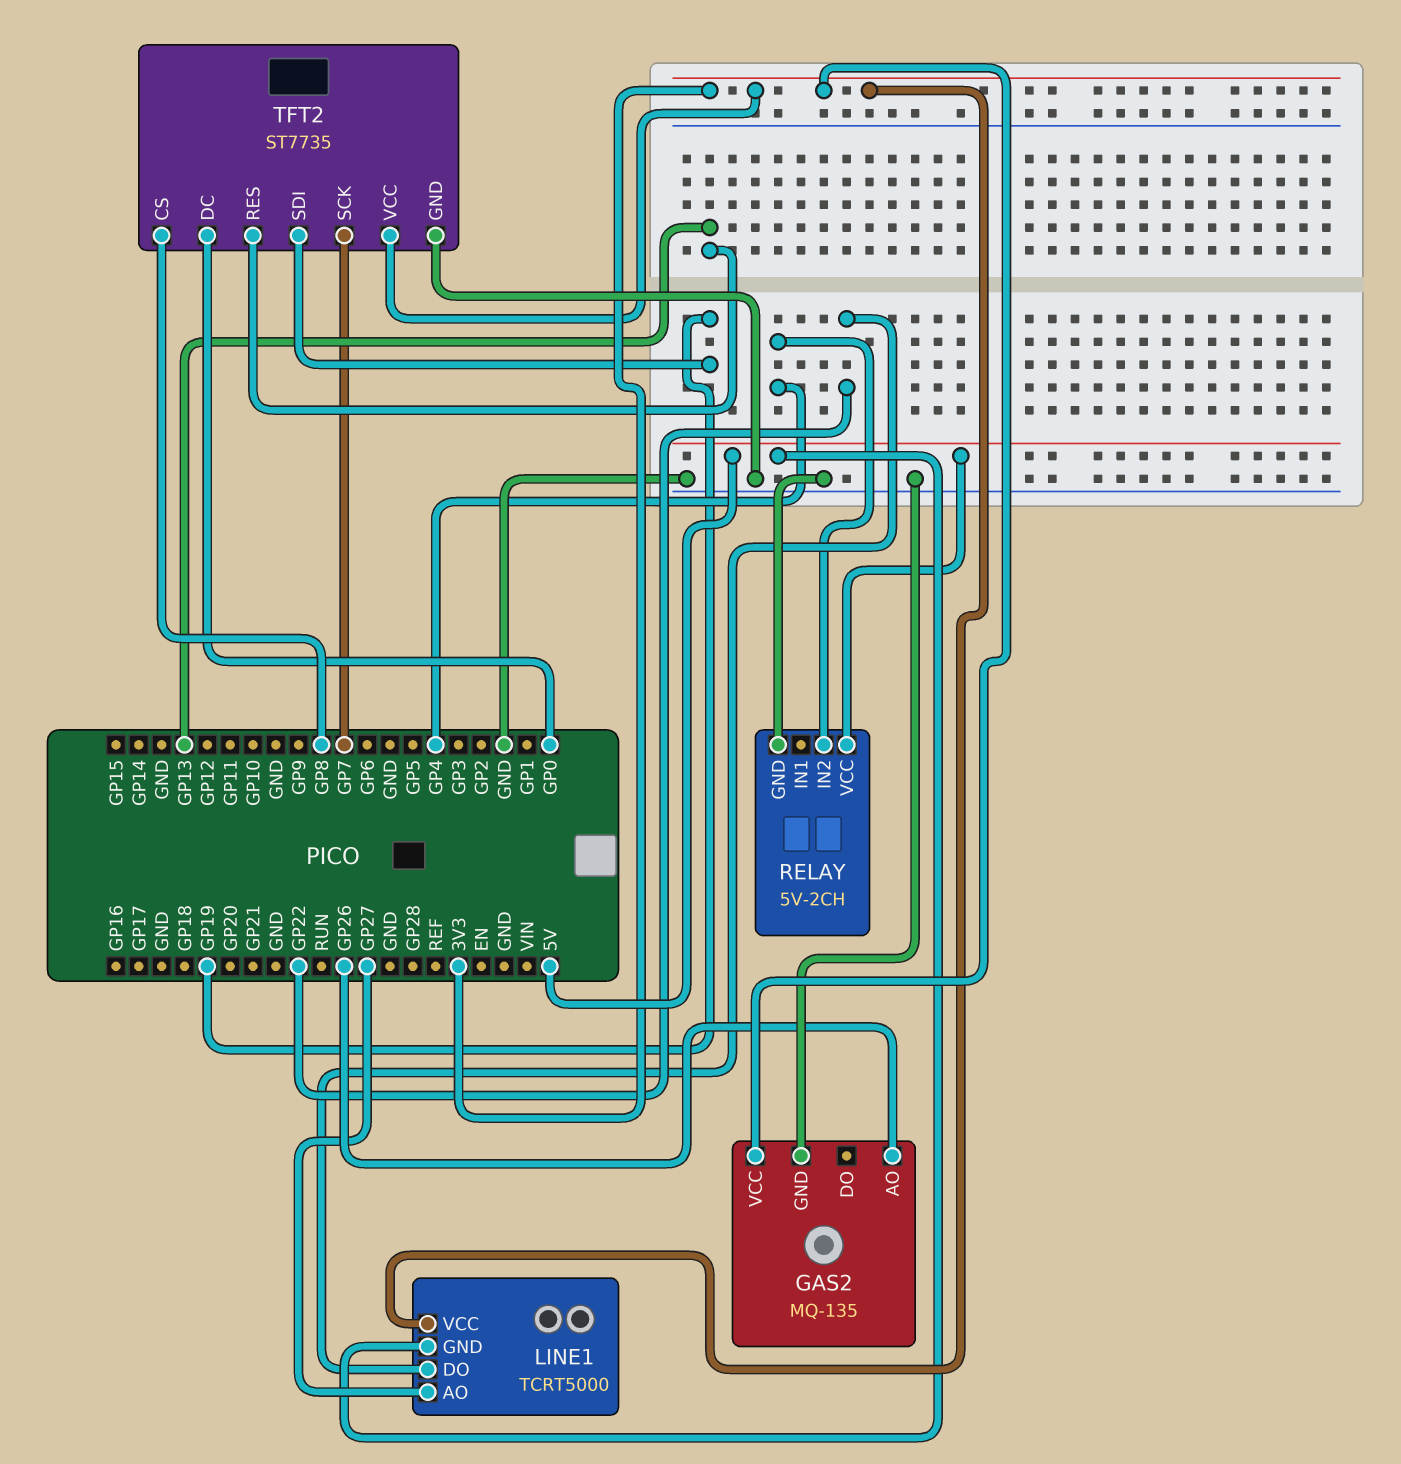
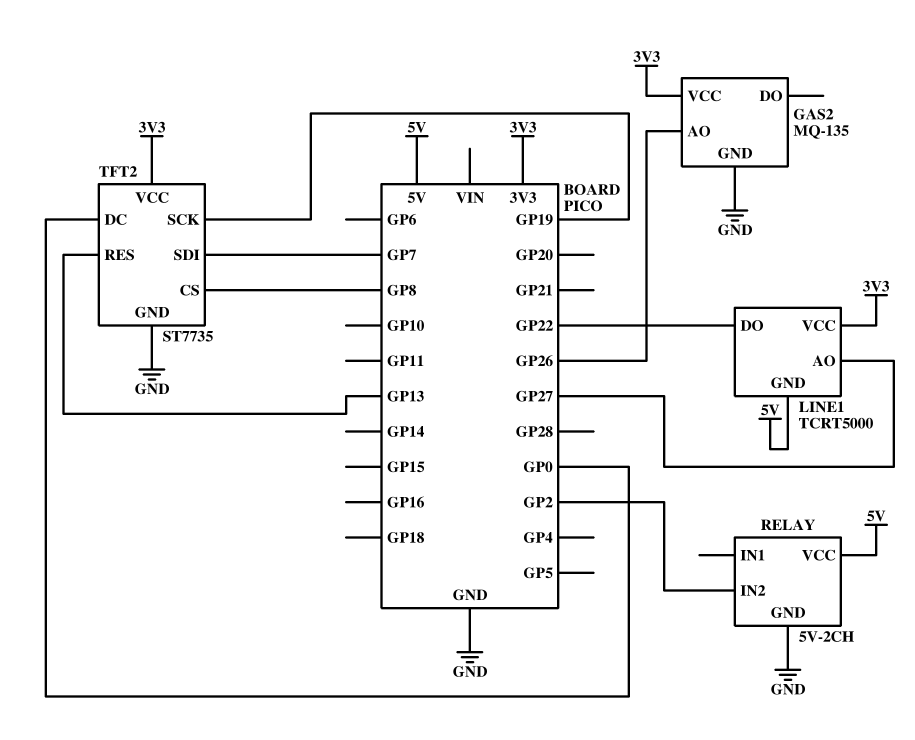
RELAY pin IN2: GP4 -> GP2
TFT2 pin SCK: GP7 -> GP19
TFT2 pin SDI: GP19 -> GP7

